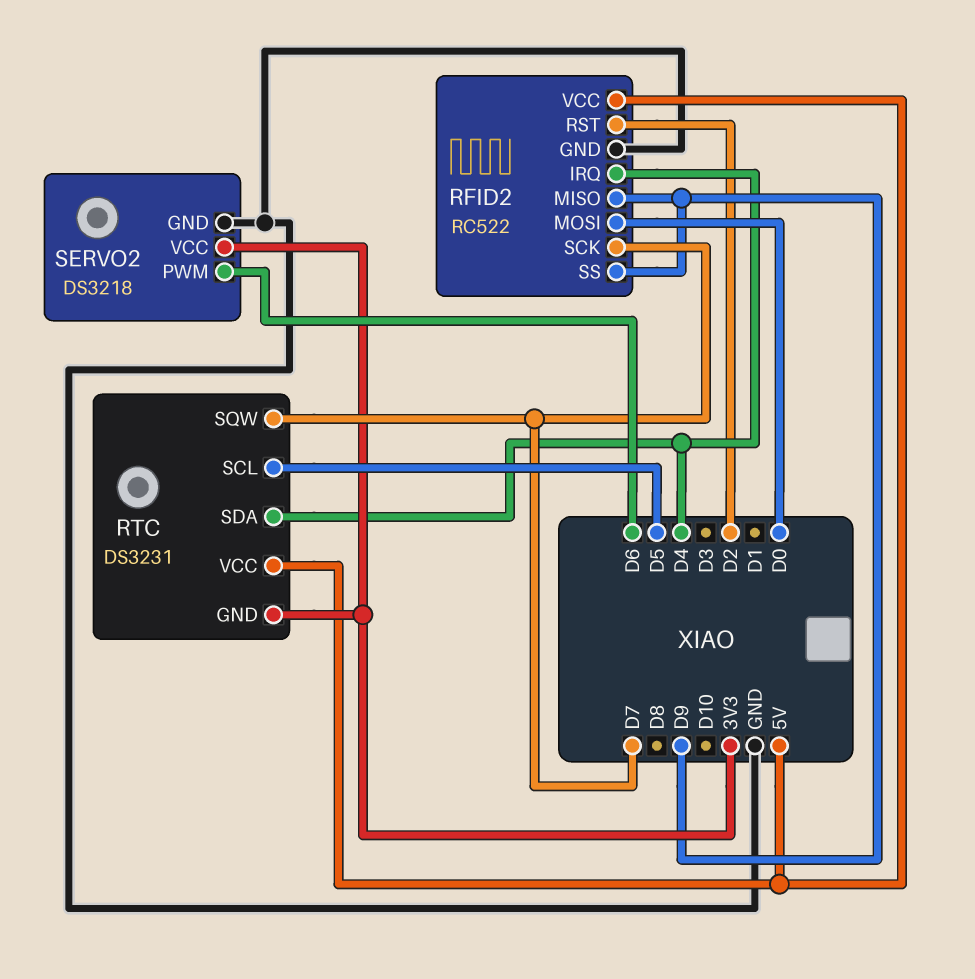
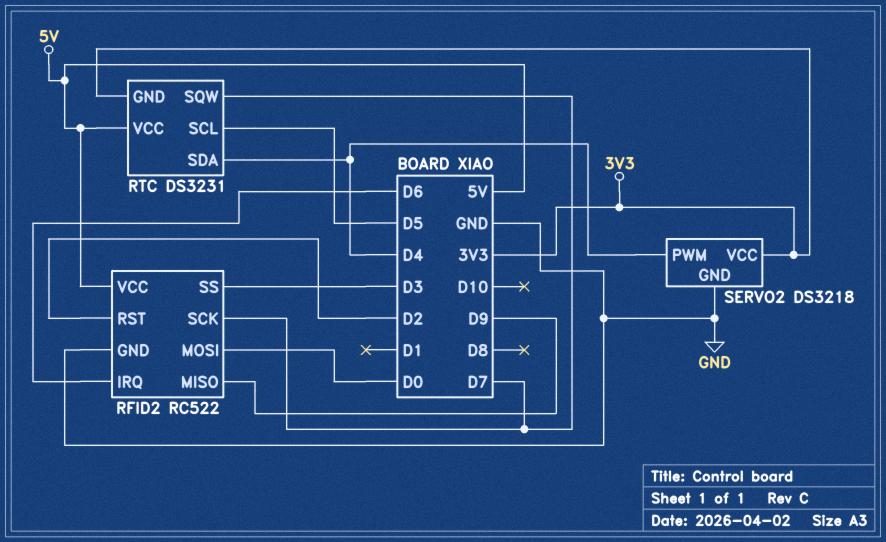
RFID2 pin IRQ: D4 -> D6
RFID2 pin SS: D9 -> D3
SERVO2 pin PWM: D6 -> D4

